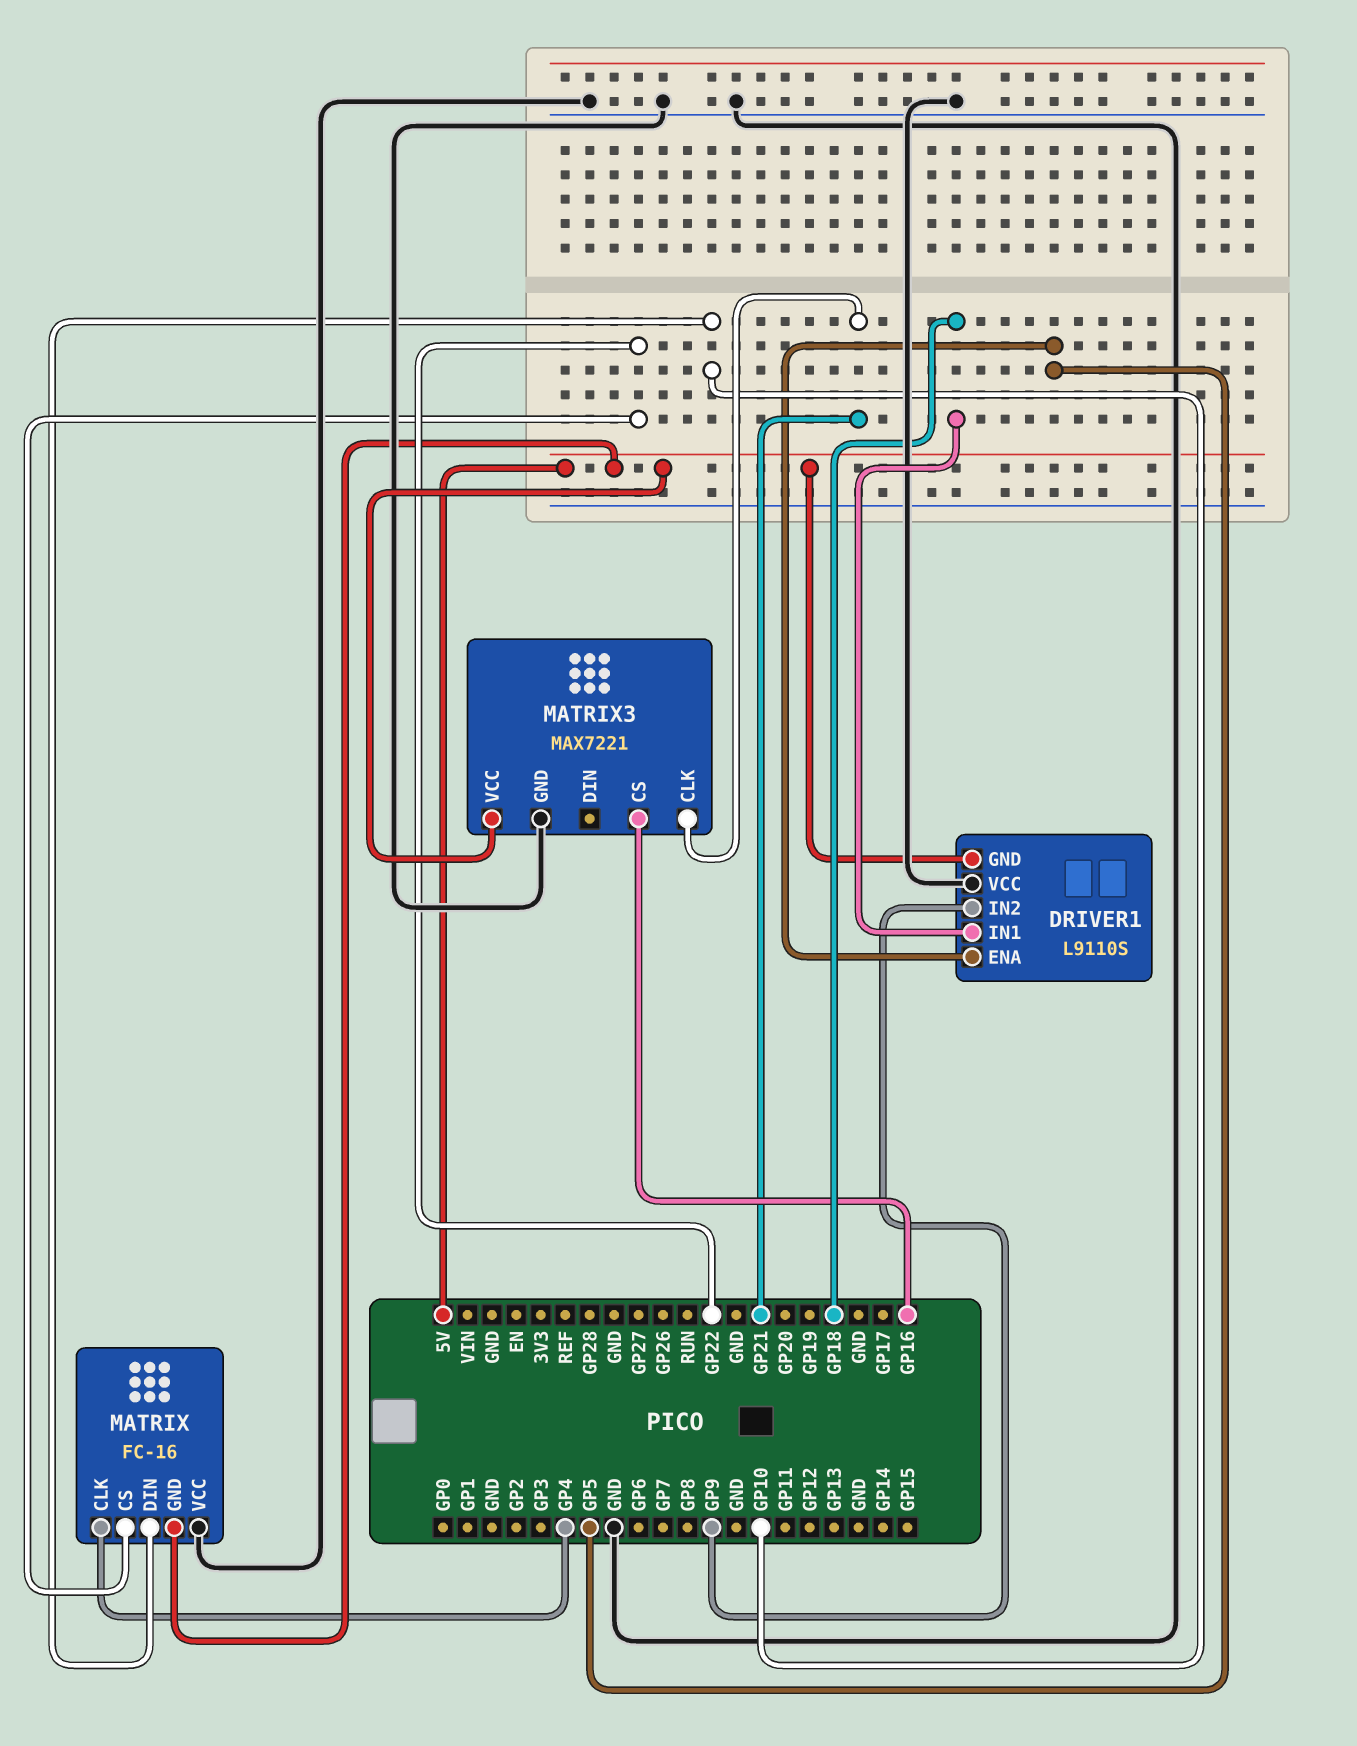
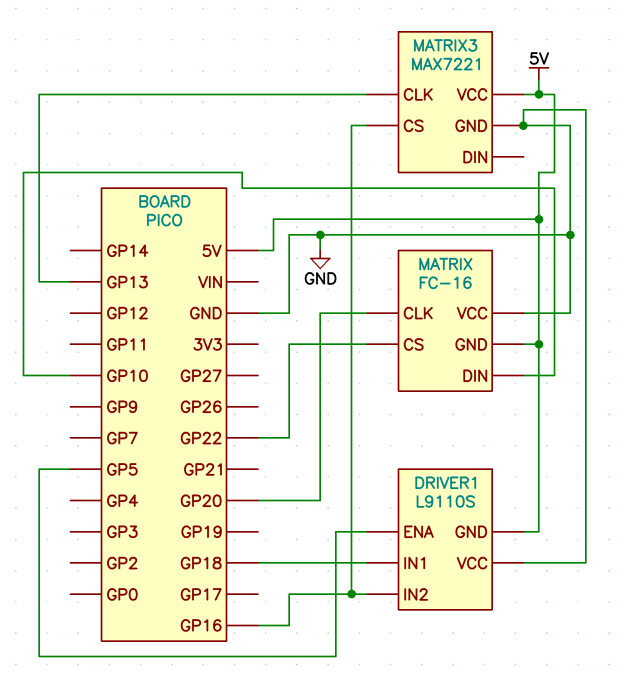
DRIVER1 pin IN2: GP9 -> GP16
MATRIX pin CLK: GP4 -> GP20
MATRIX3 pin CLK: GP21 -> GP13

